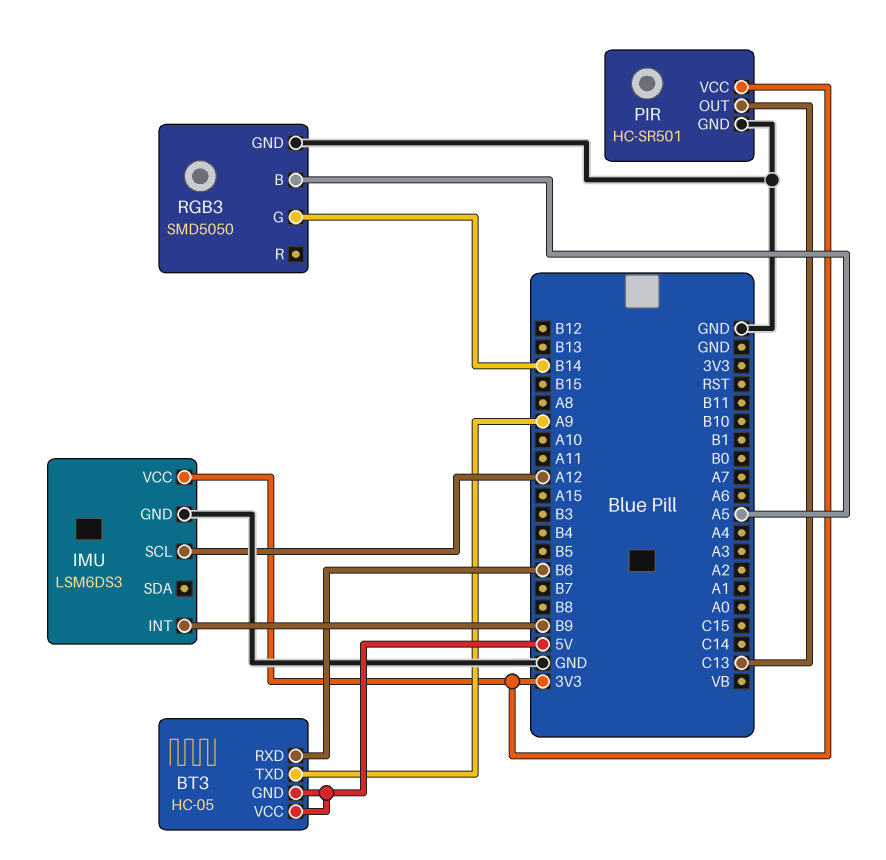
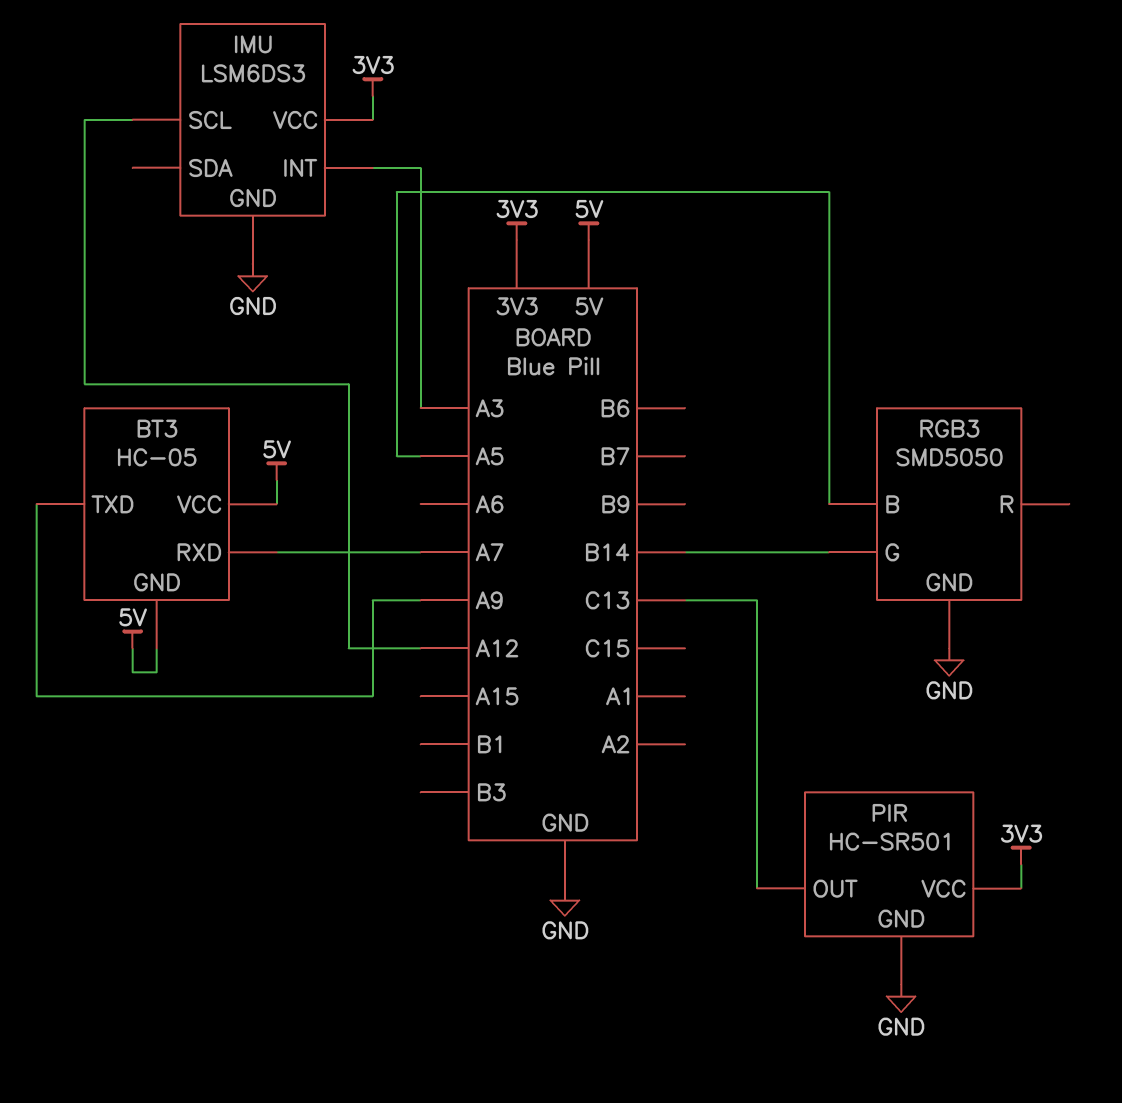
BT3 pin RXD: B6 -> A7
IMU pin INT: B9 -> A3

